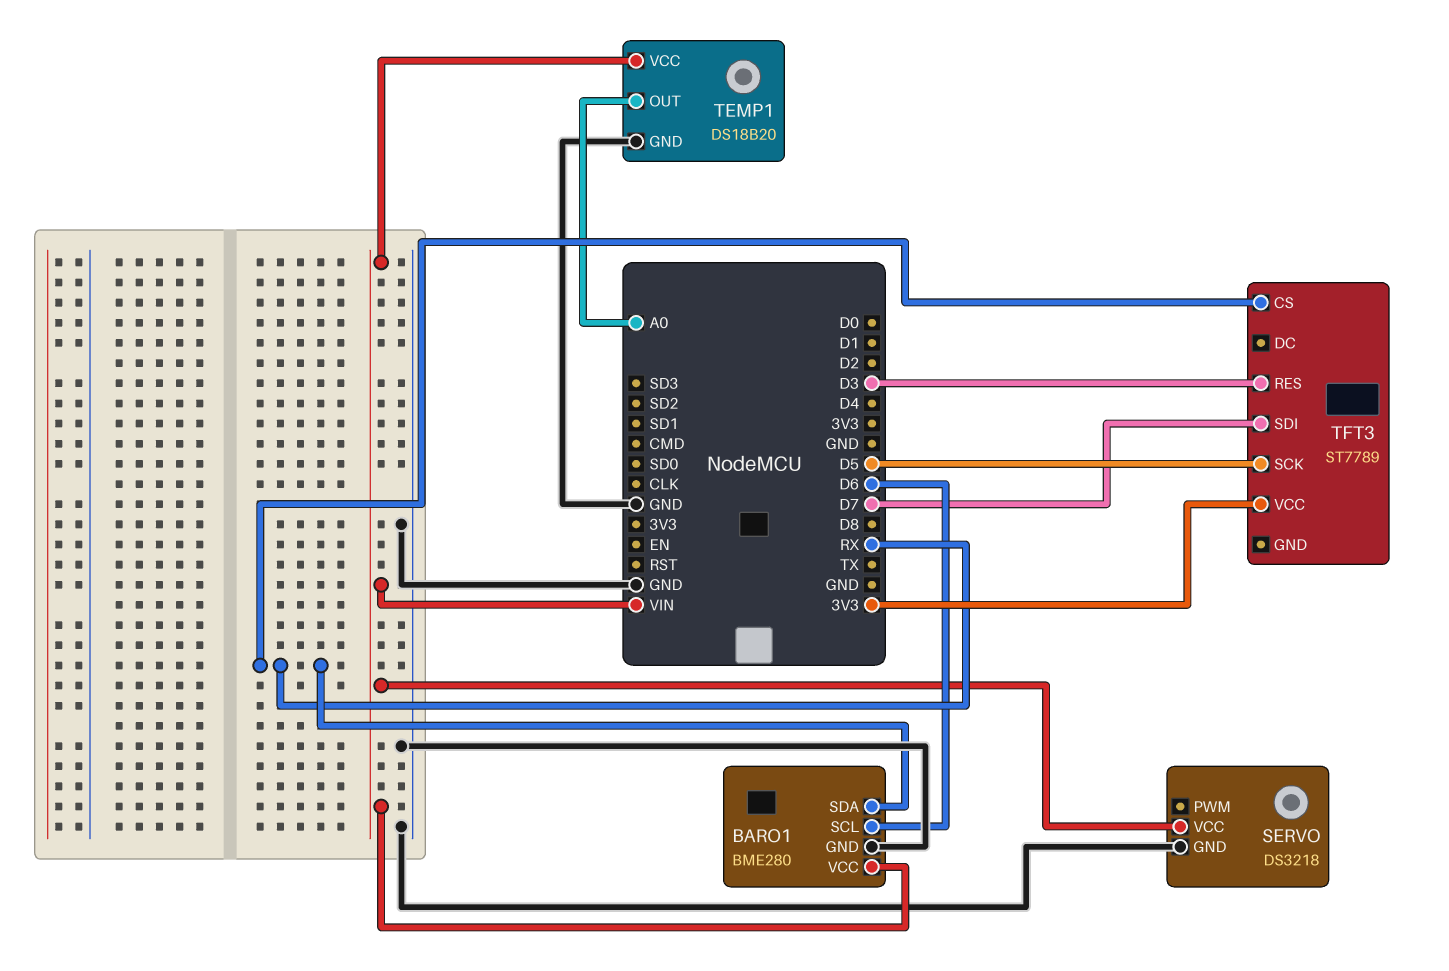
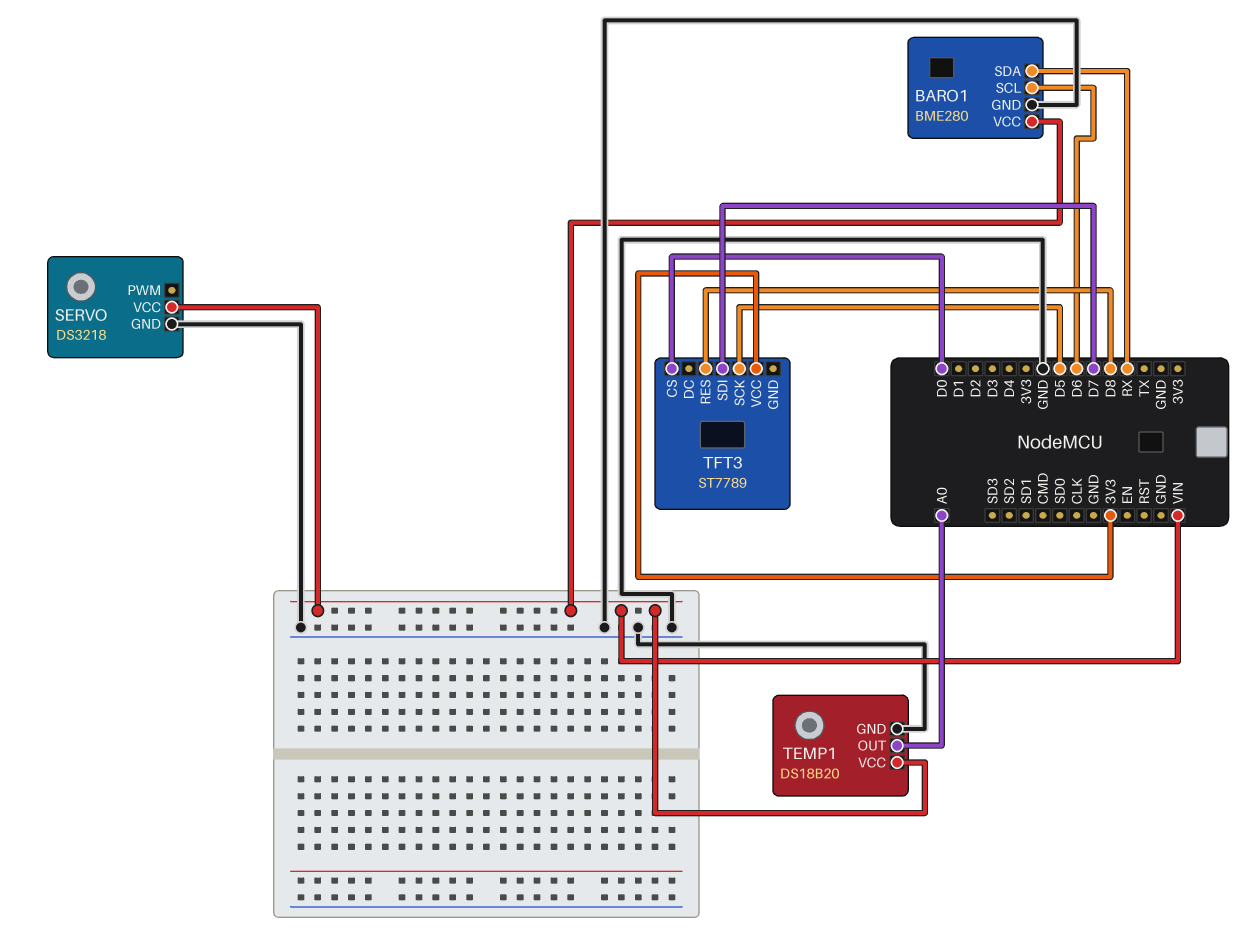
TFT3 pin CS: RX -> D0
TFT3 pin RES: D3 -> D8

